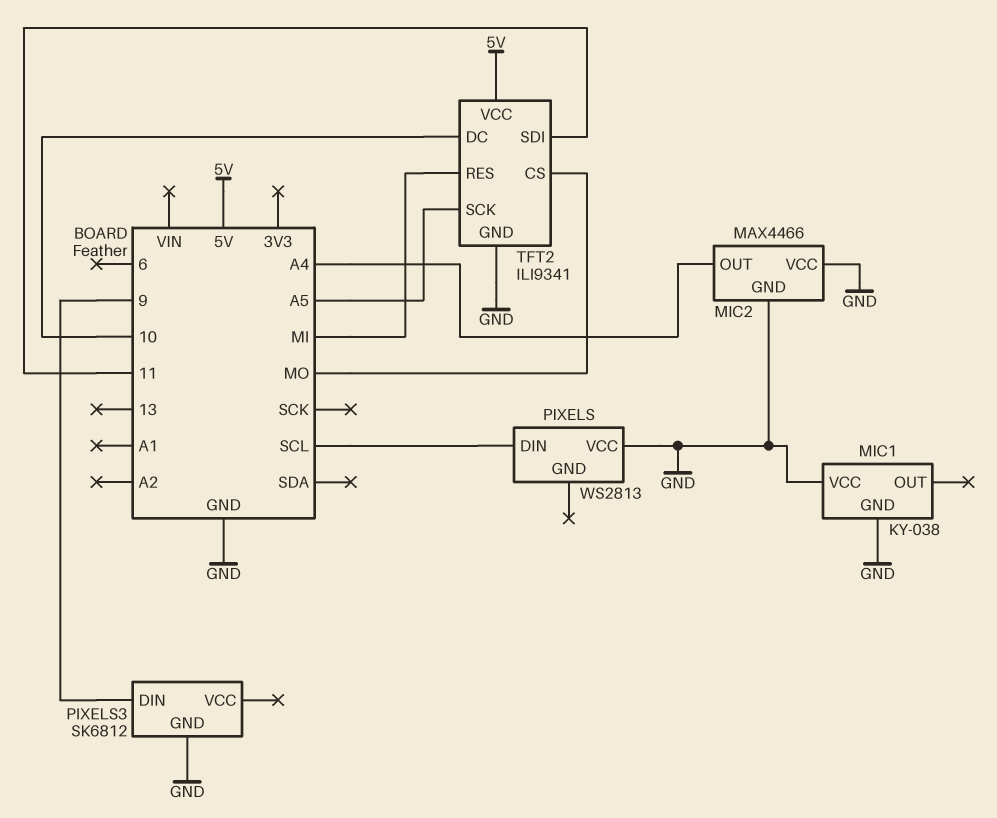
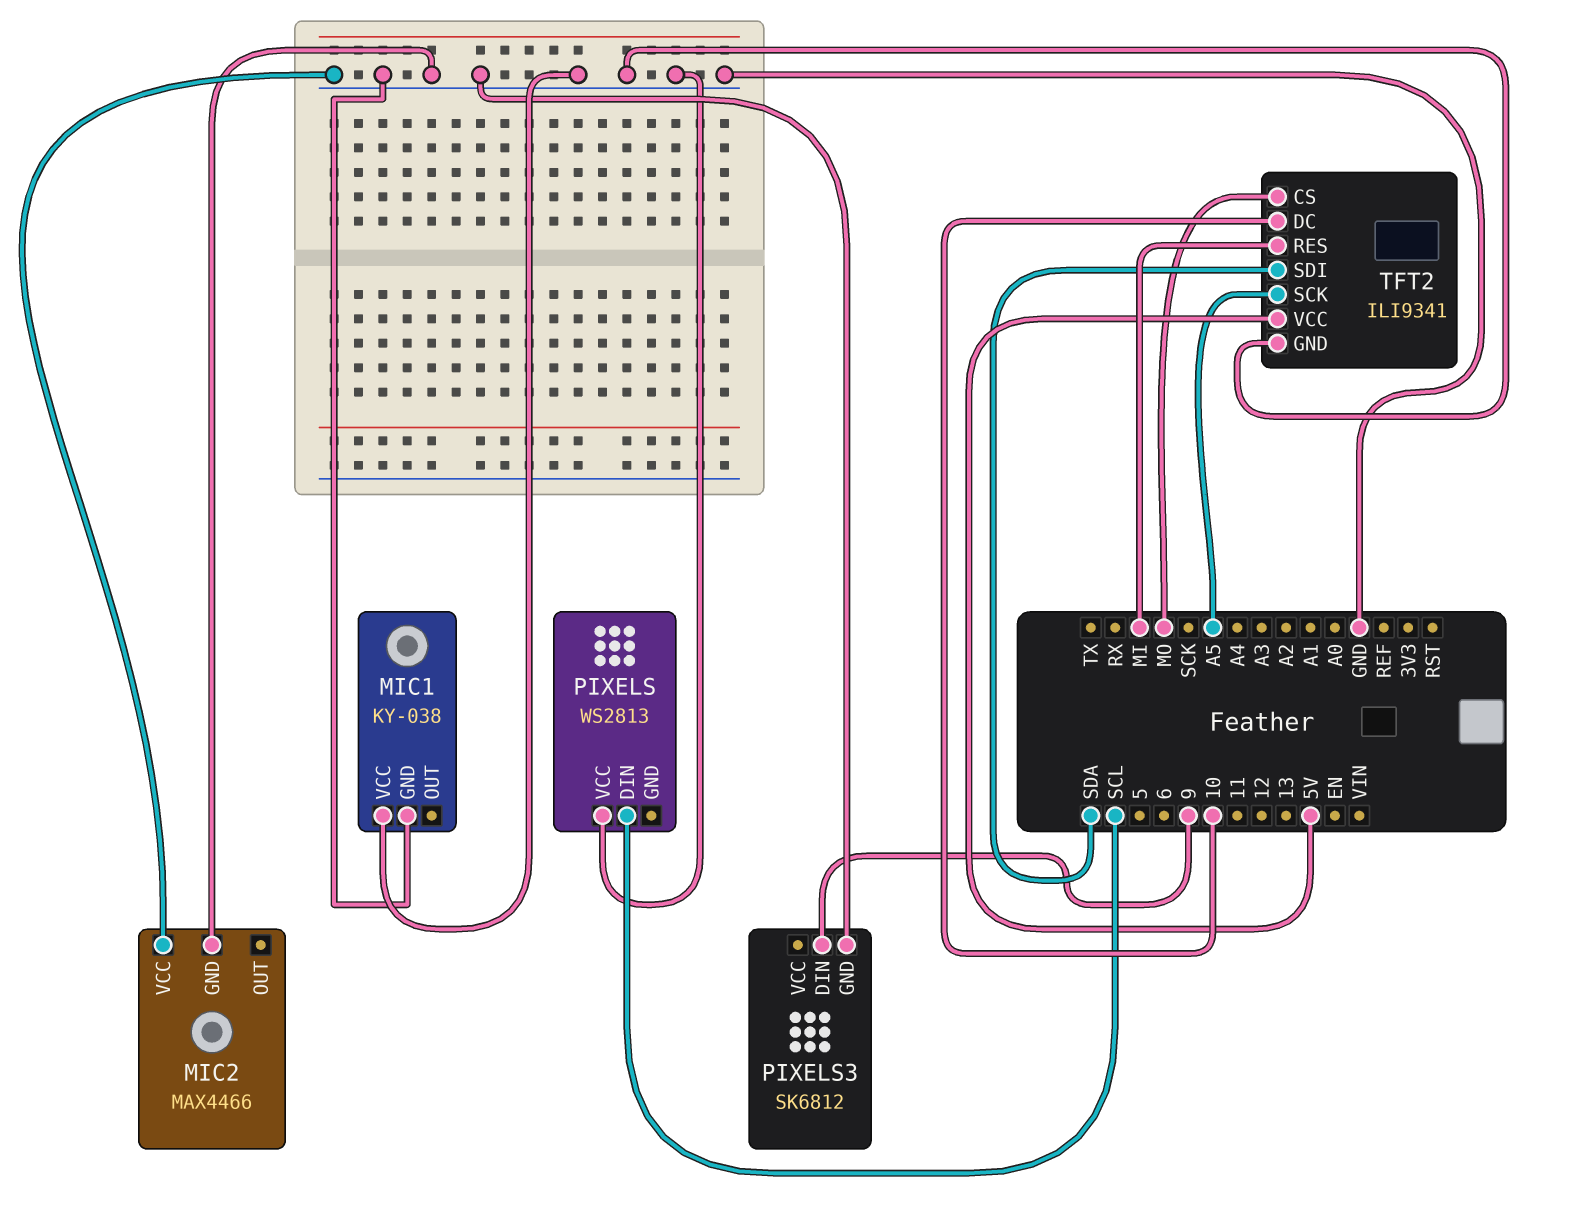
MIC2 pin OUT: A4 -> none
TFT2 pin SDI: 11 -> SDA

